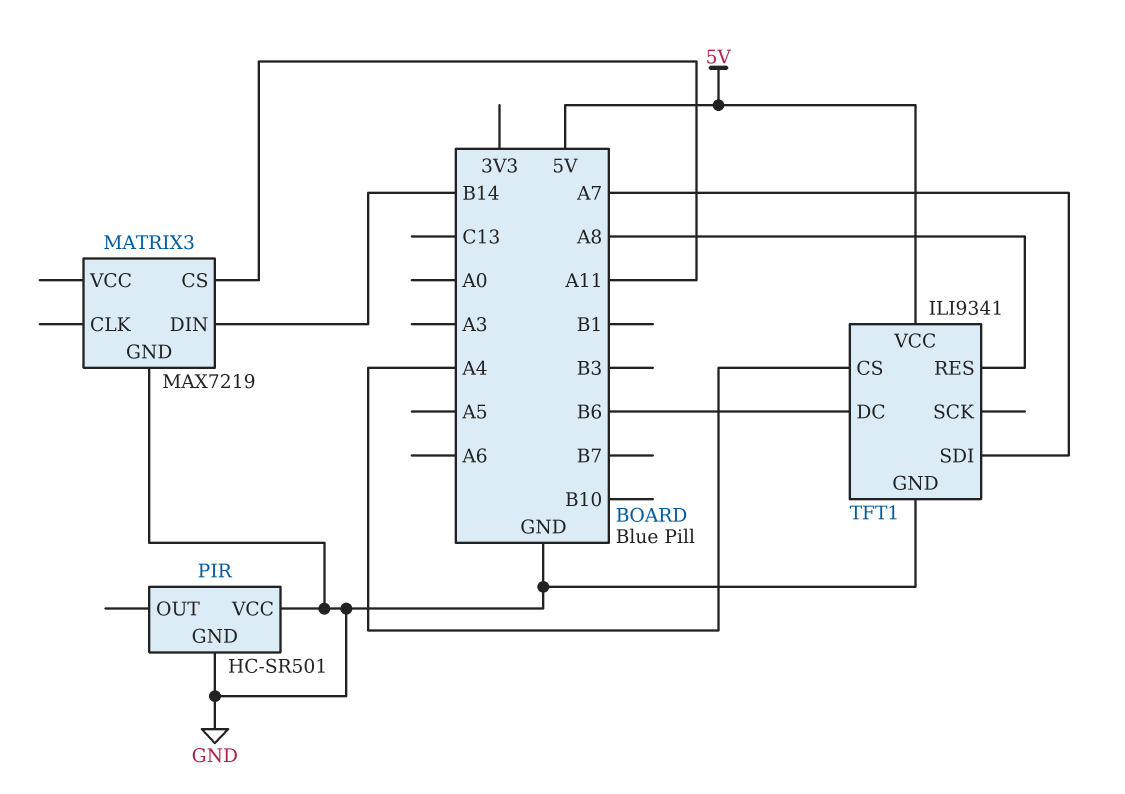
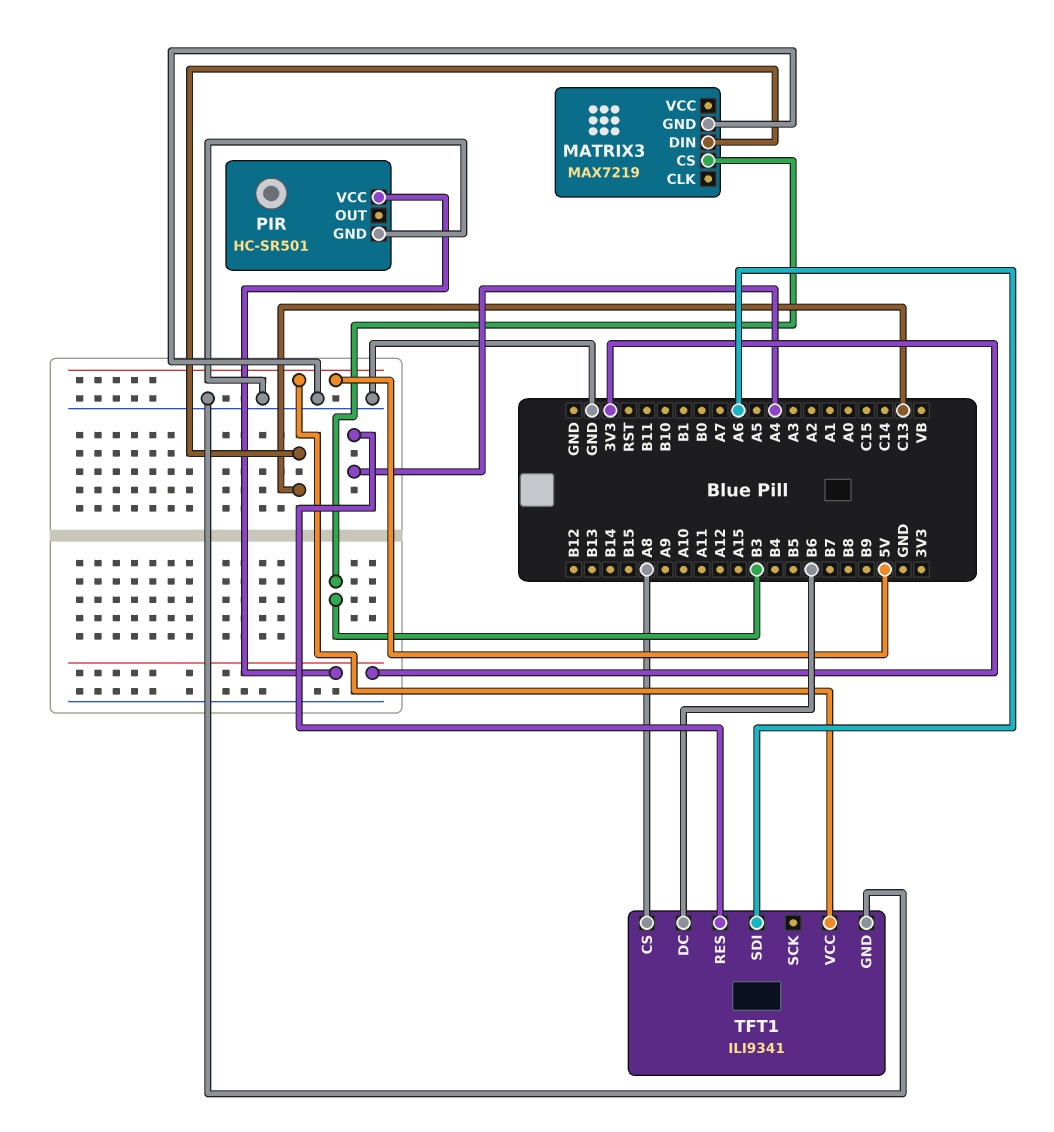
MATRIX3 pin CS: A11 -> B3
MATRIX3 pin DIN: B14 -> C13
PIR pin VCC: GND -> 3V3
TFT1 pin CS: A4 -> A8
TFT1 pin RES: A8 -> A4
TFT1 pin SDI: A7 -> A6

